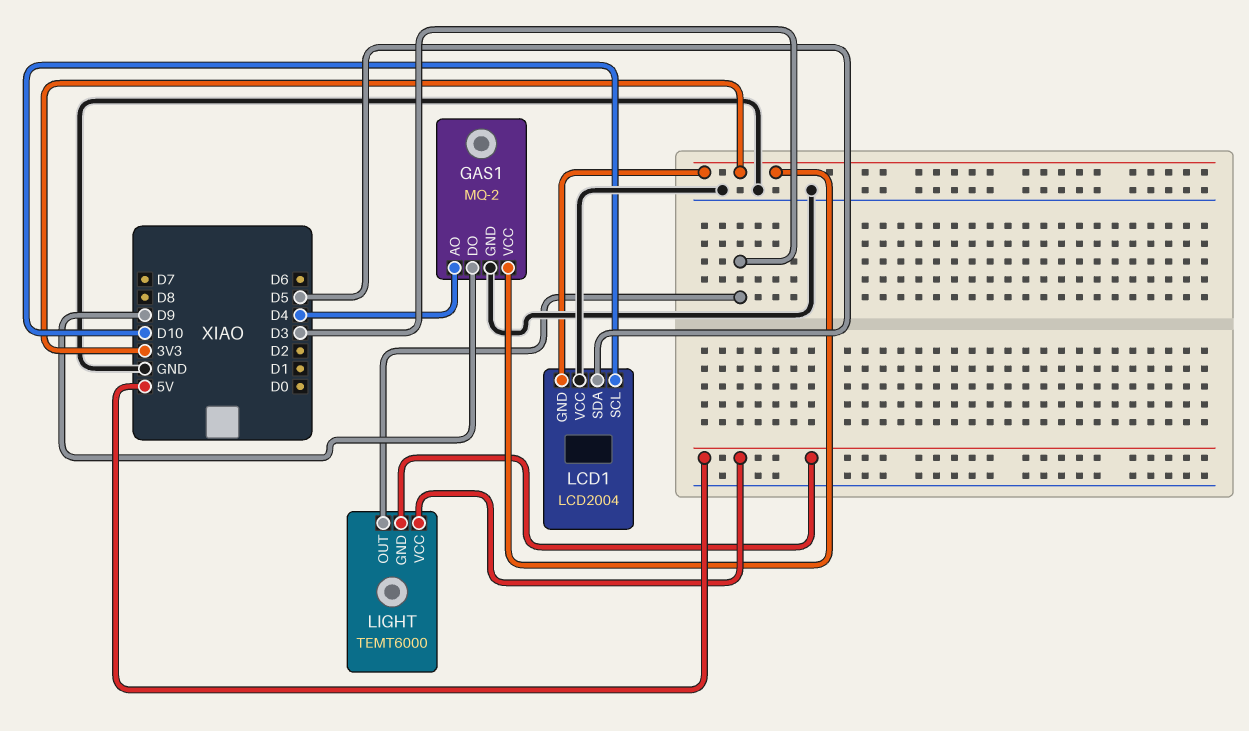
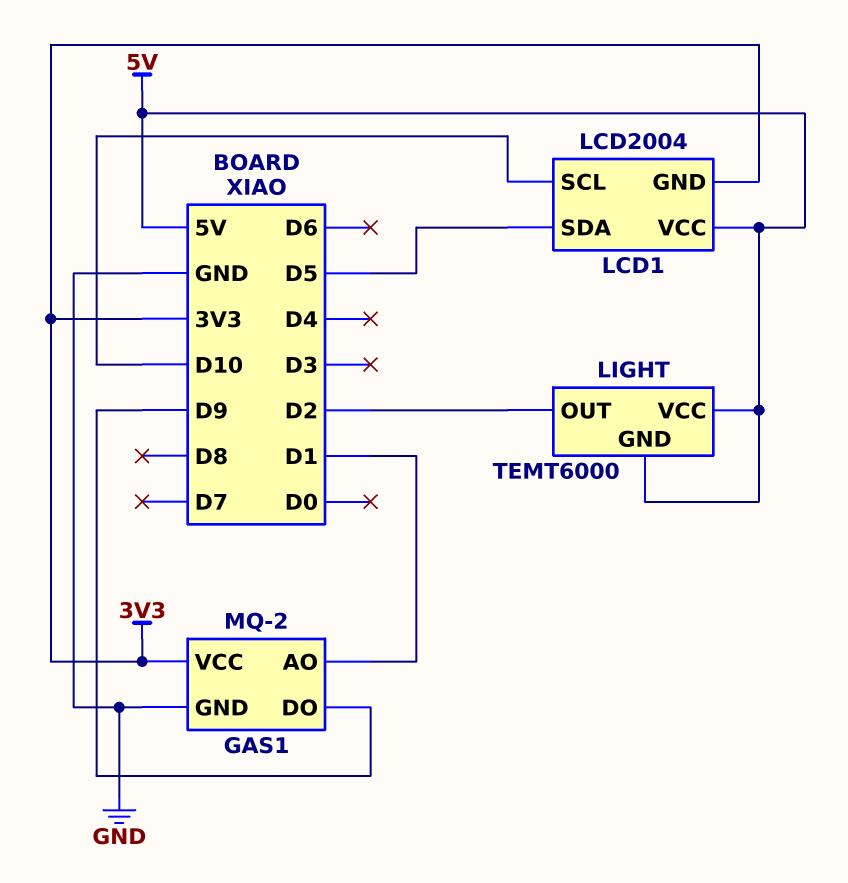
GAS1 pin AO: D4 -> D1
LCD1 pin VCC: GND -> 5V
LIGHT pin OUT: D3 -> D2

